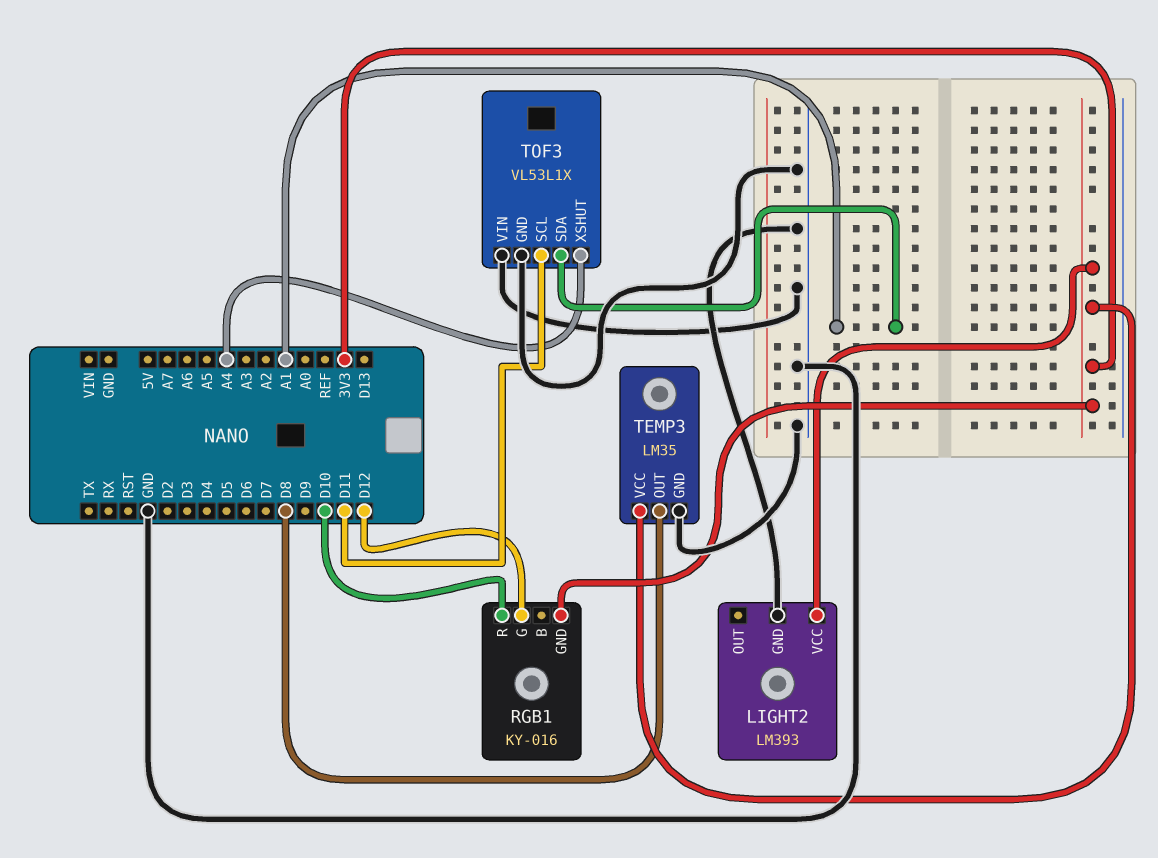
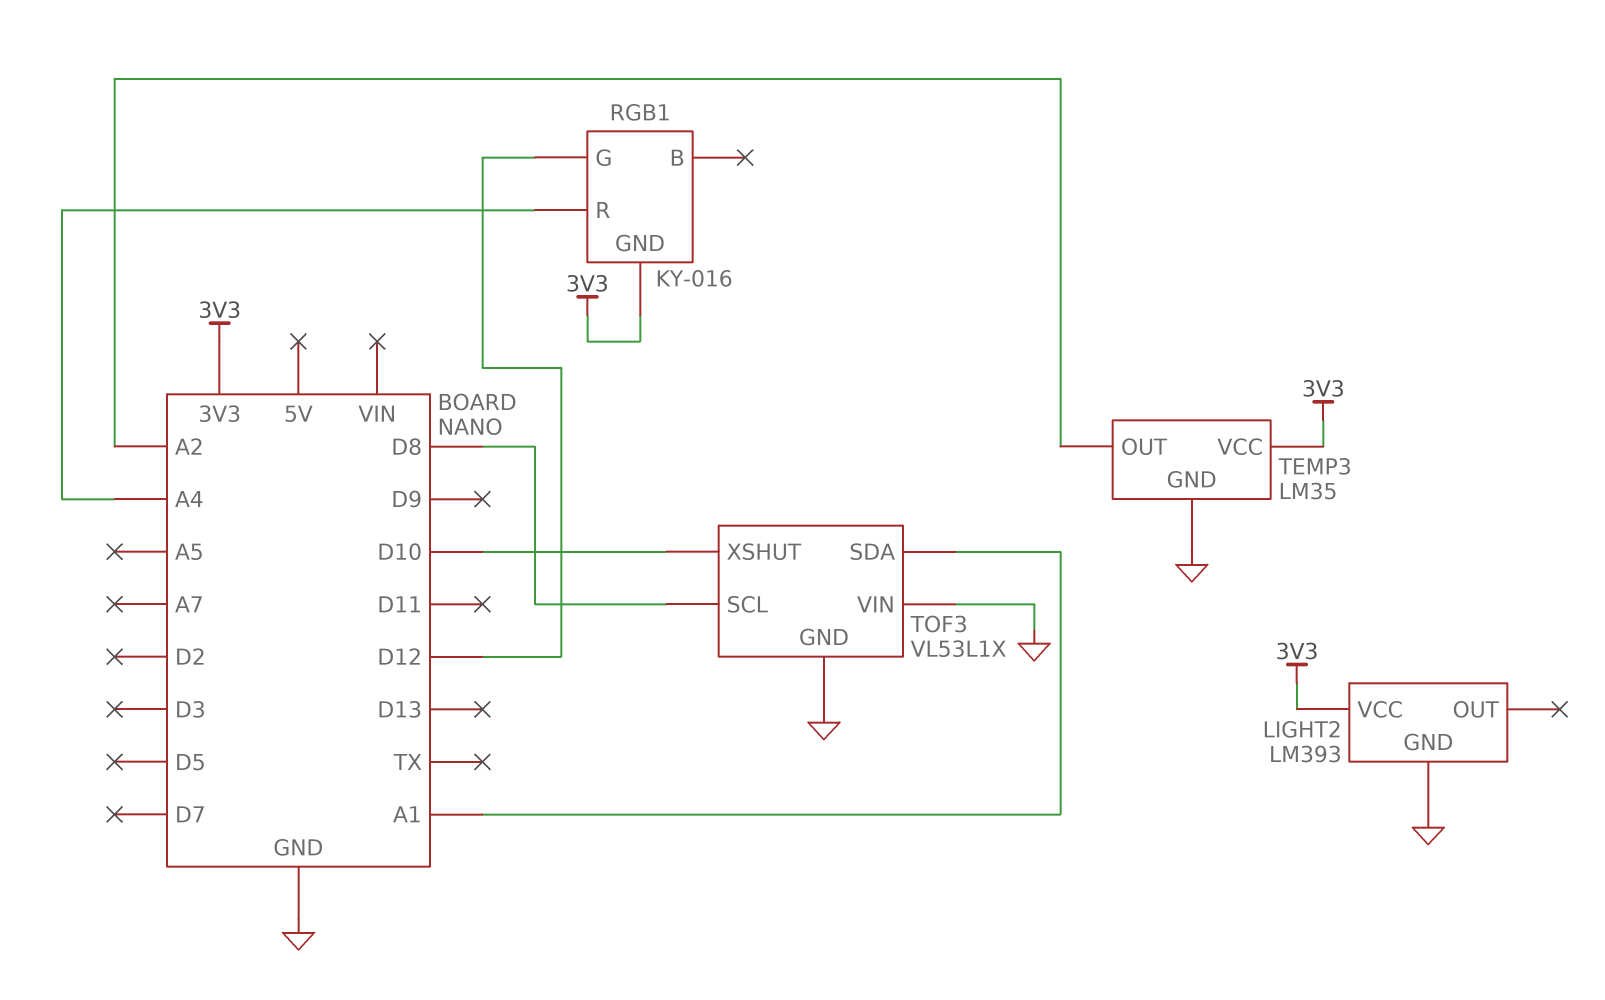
RGB1 pin R: D10 -> A4
TEMP3 pin OUT: D8 -> A2
TOF3 pin SCL: D11 -> D8
TOF3 pin XSHUT: A4 -> D10

